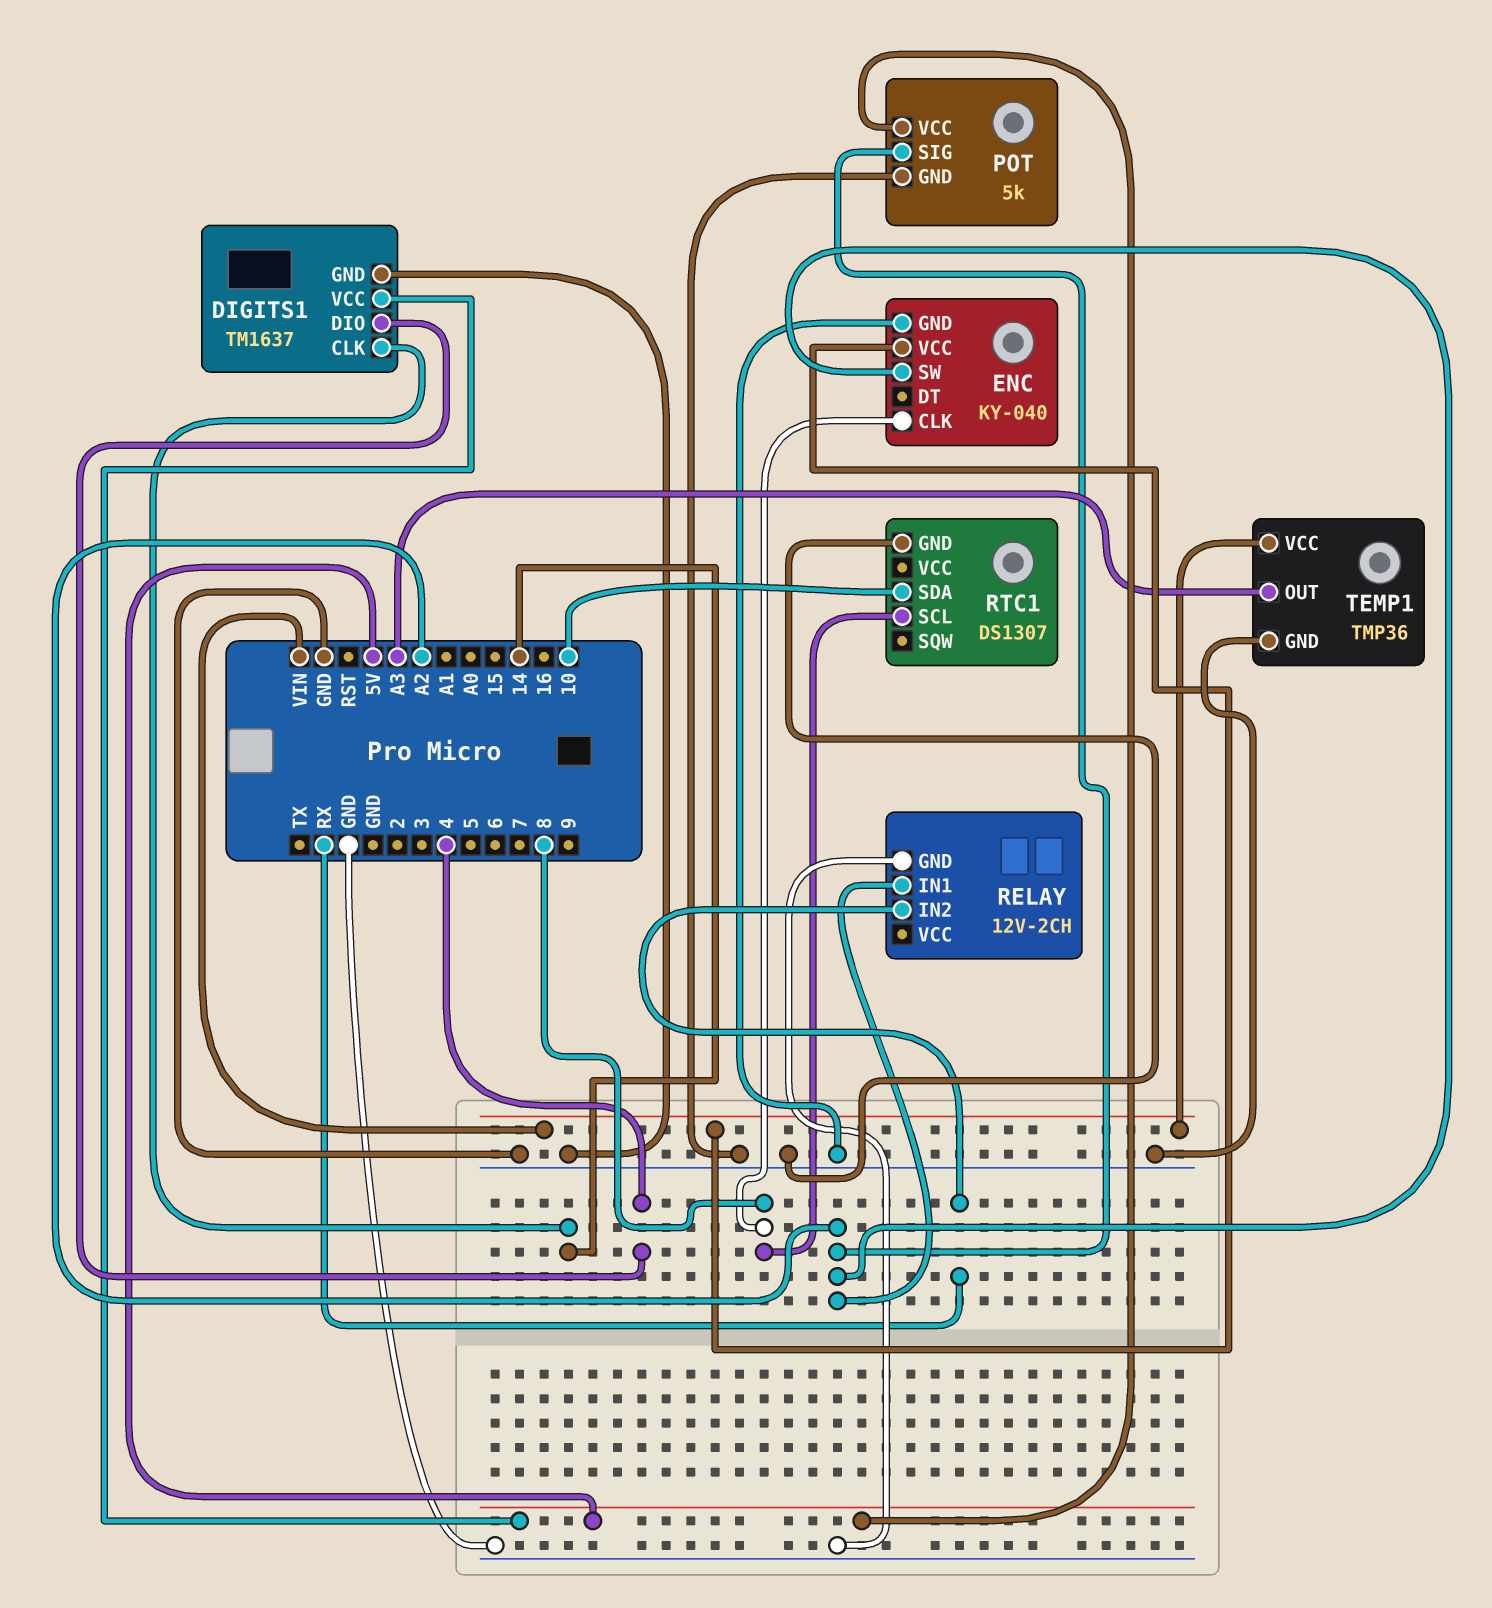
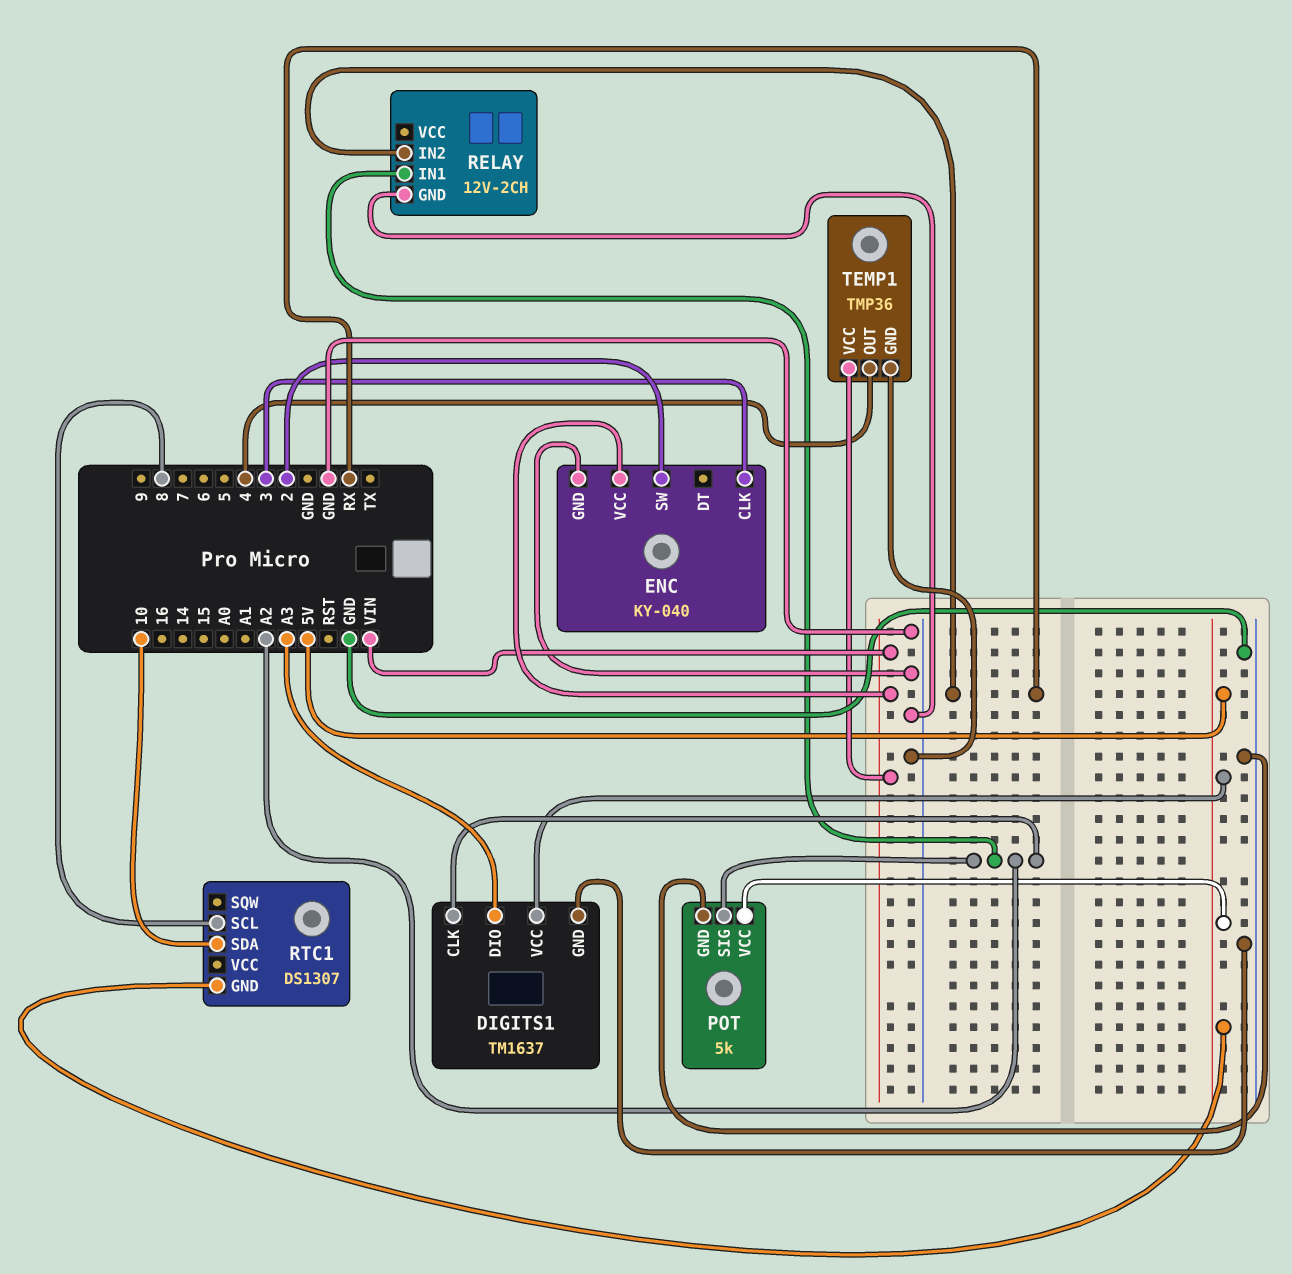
DIGITS1 pin CLK: 14 -> A2
DIGITS1 pin DIO: 4 -> A3
ENC pin CLK: 8 -> 3
ENC pin SW: A2 -> 2
RTC1 pin GND: GND -> 5V
TEMP1 pin OUT: A3 -> 4

